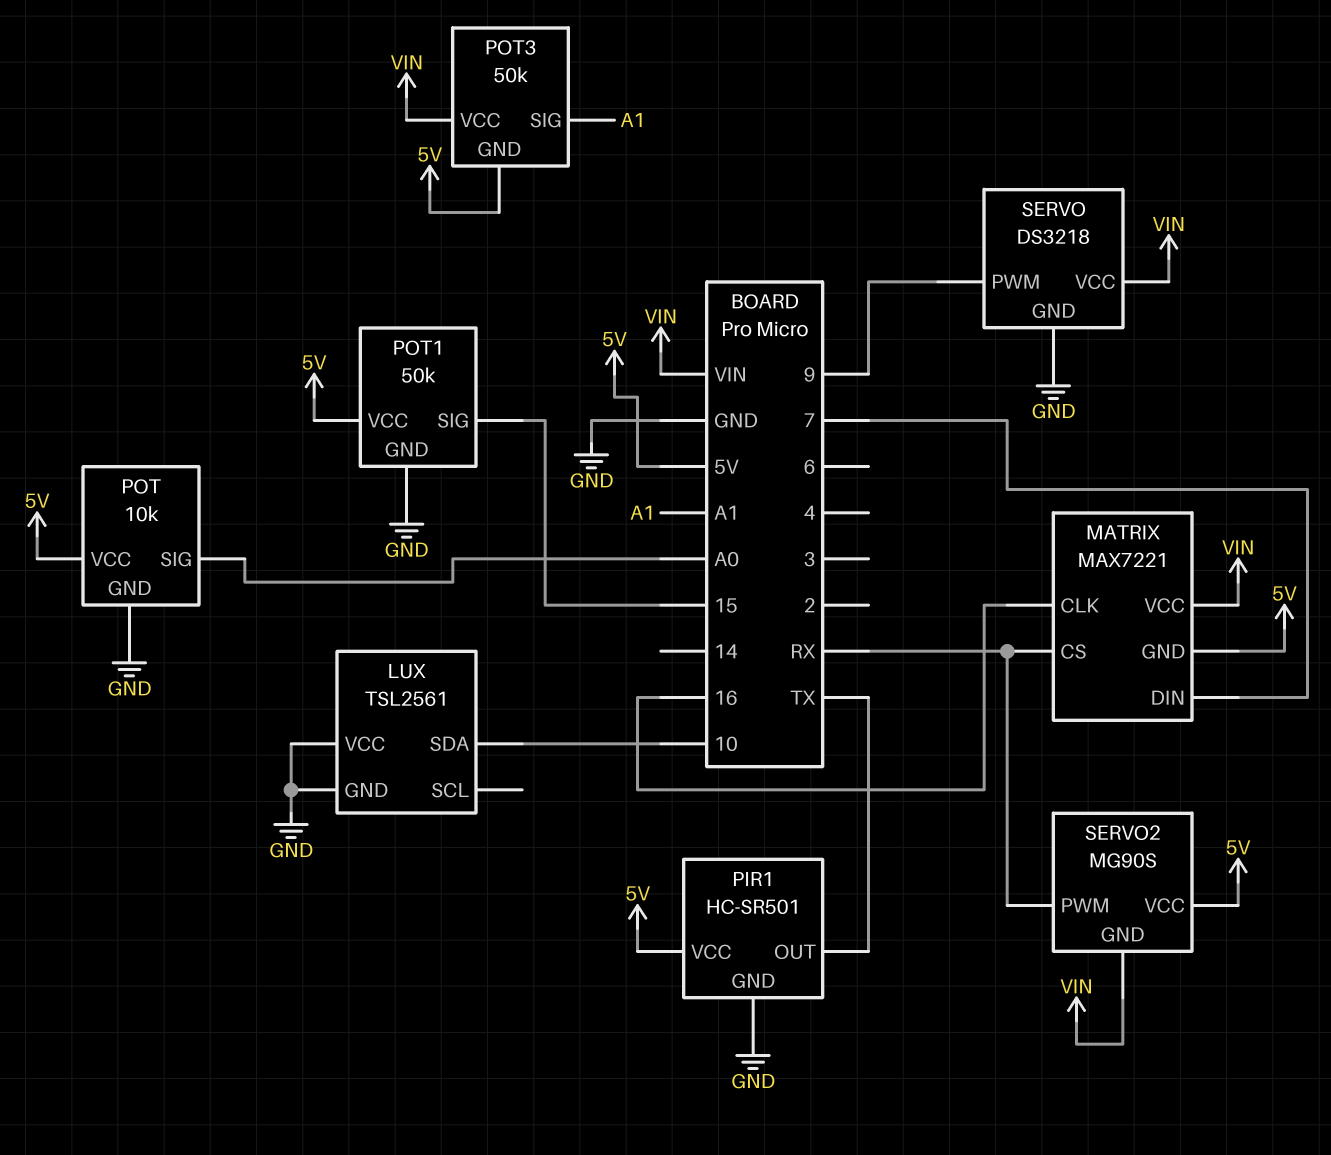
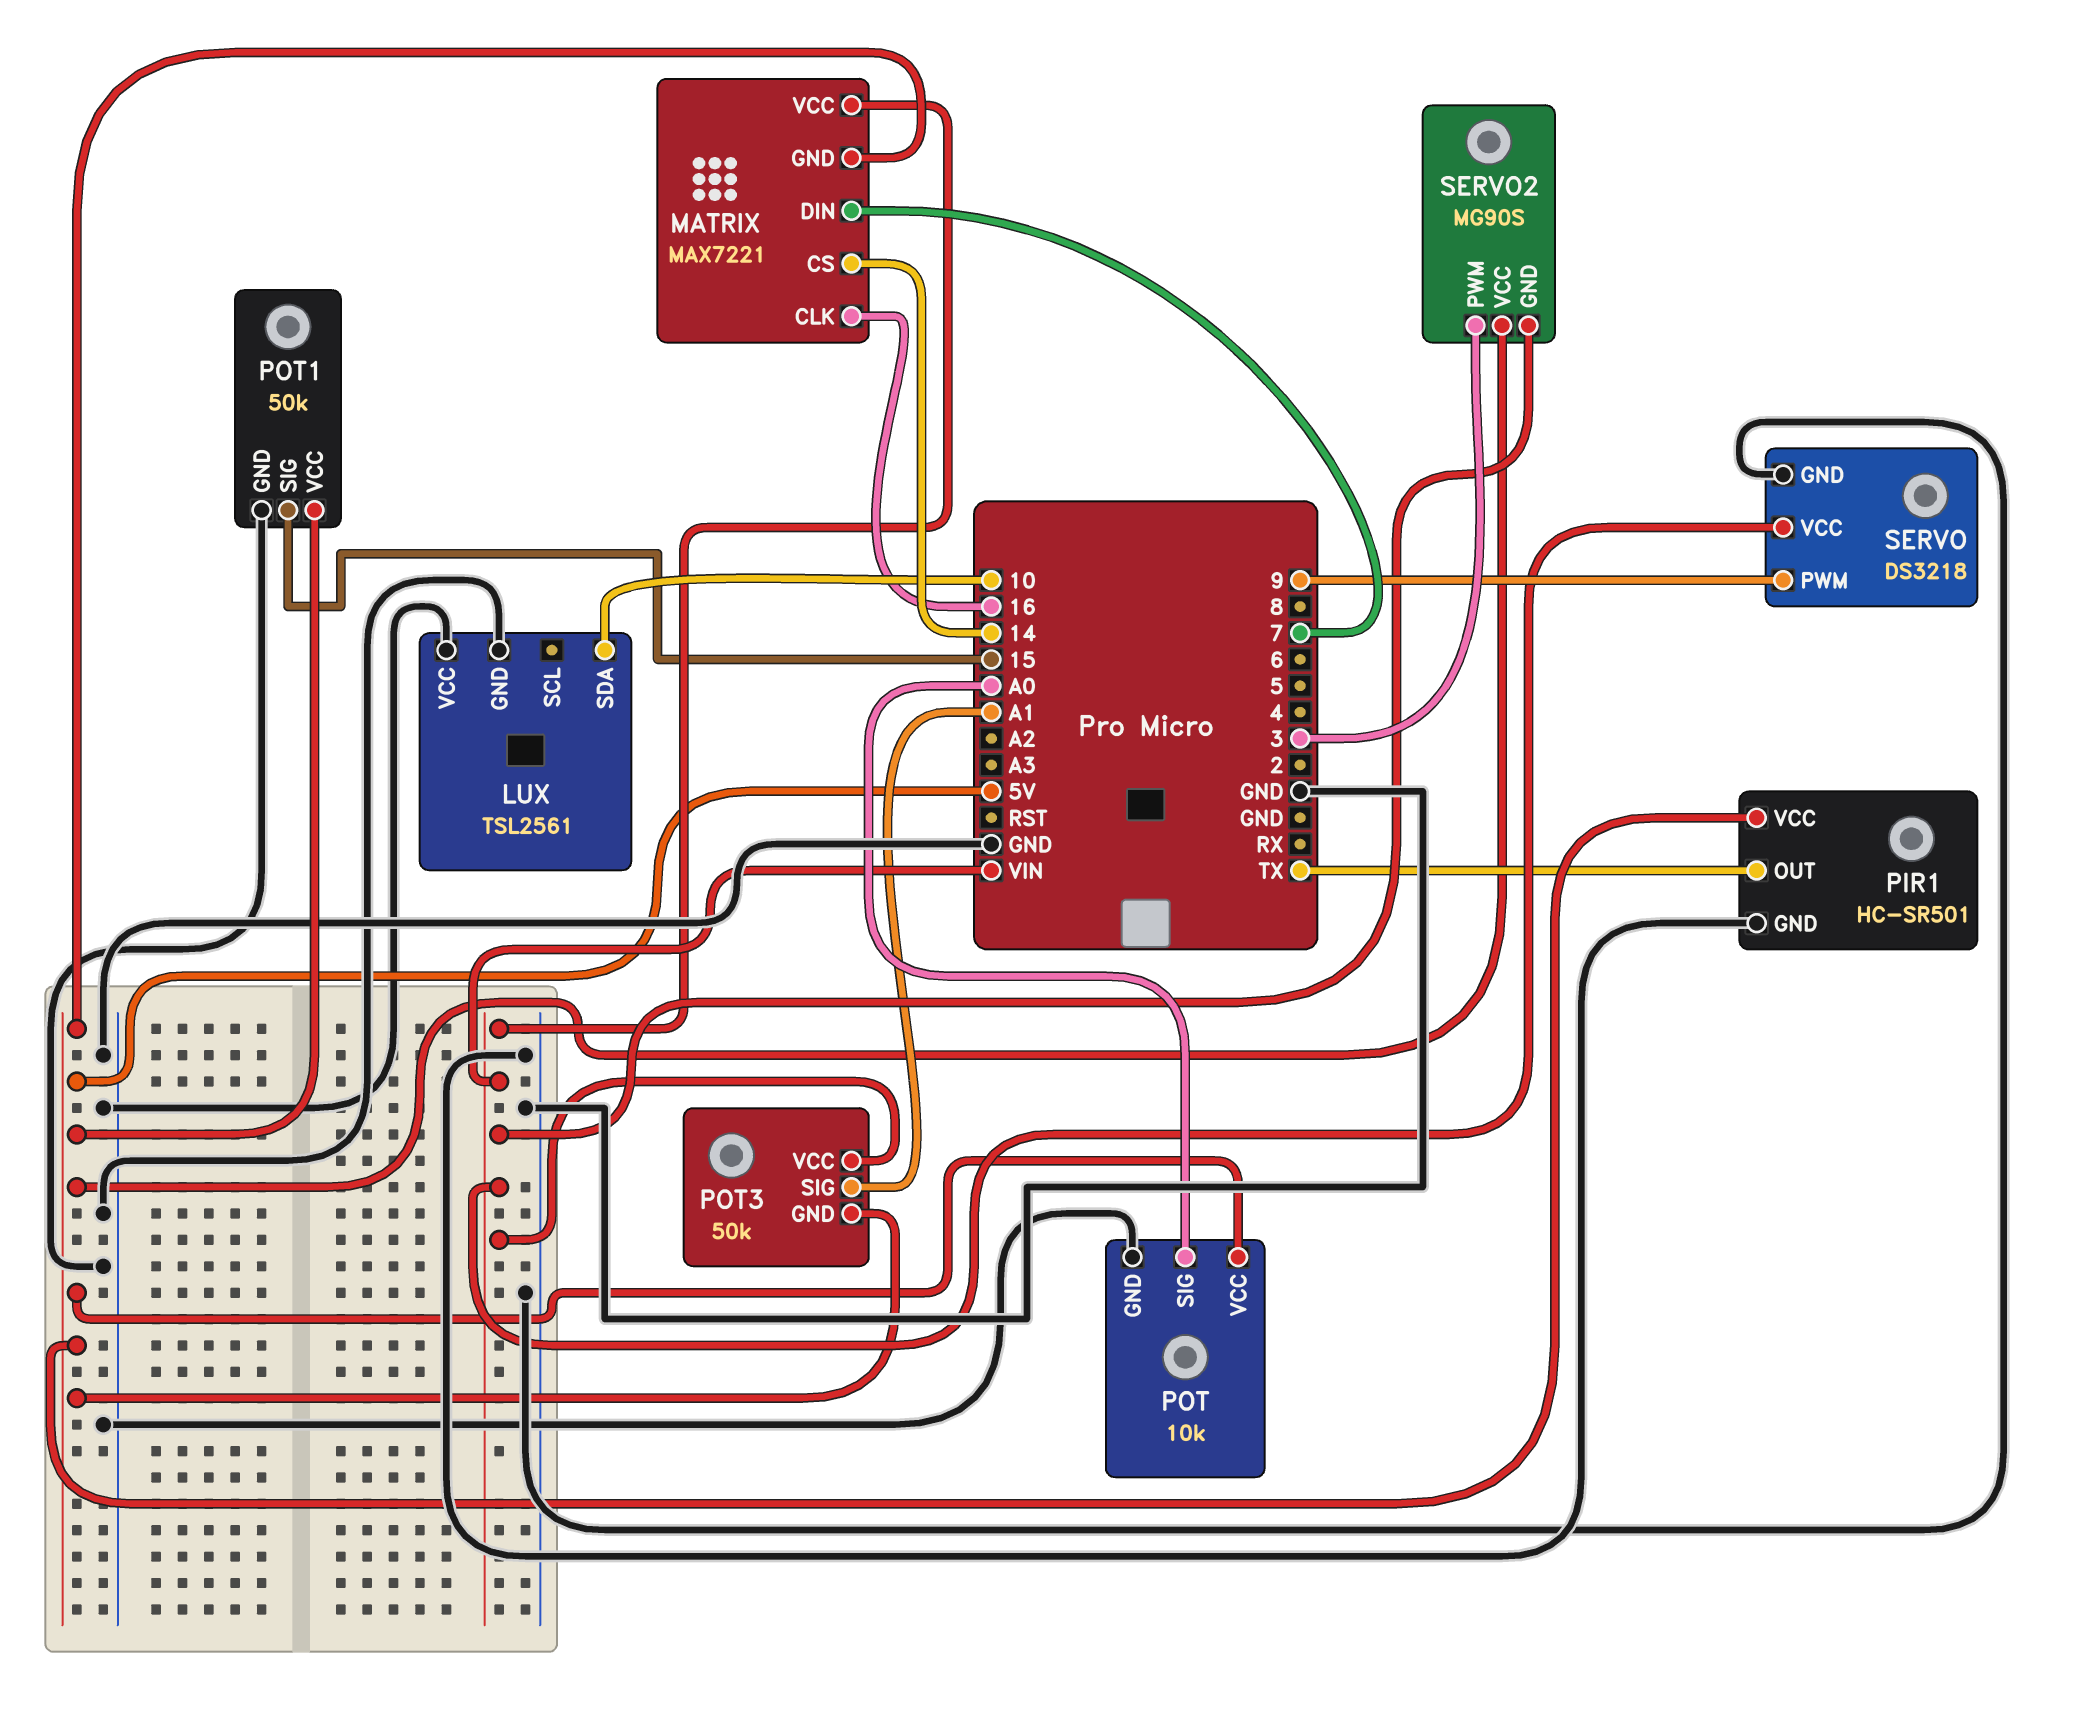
MATRIX pin CS: RX -> 14
SERVO2 pin PWM: RX -> 3

